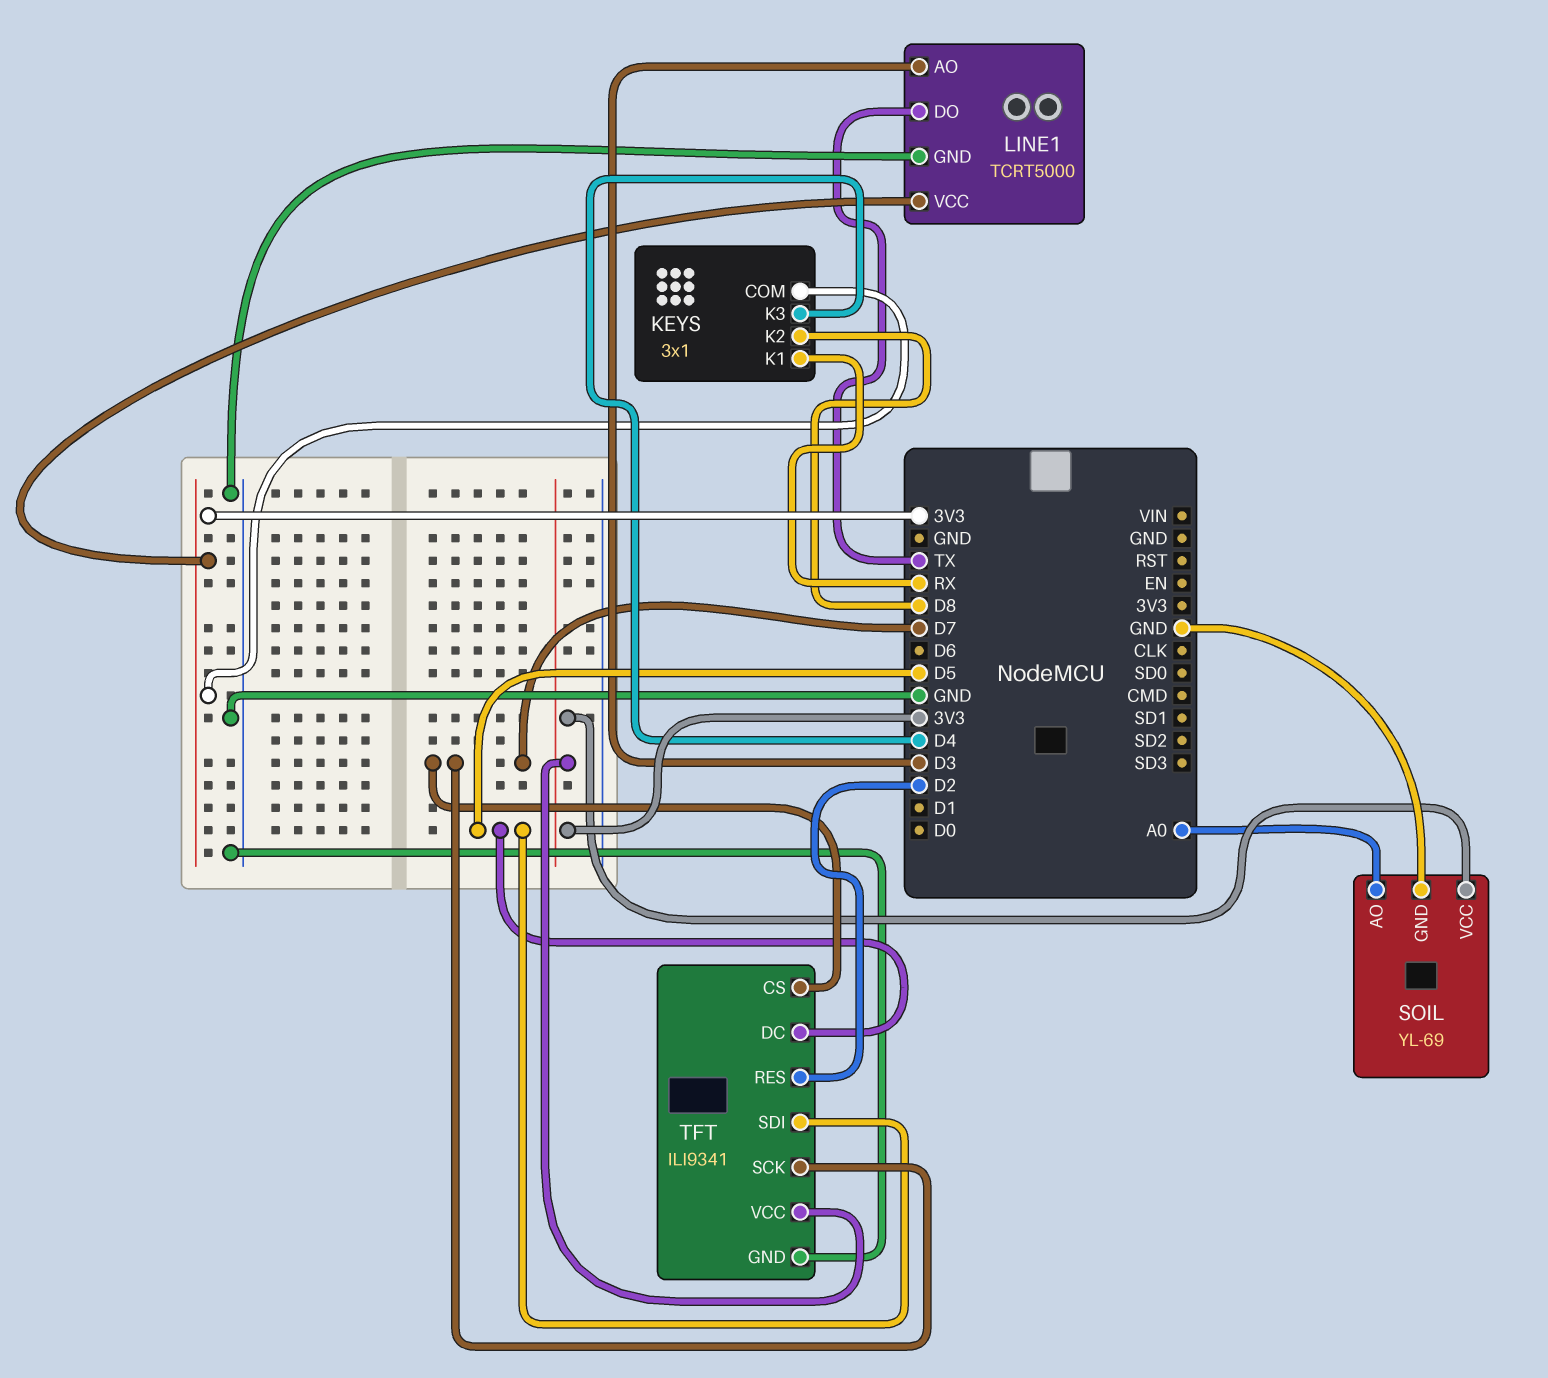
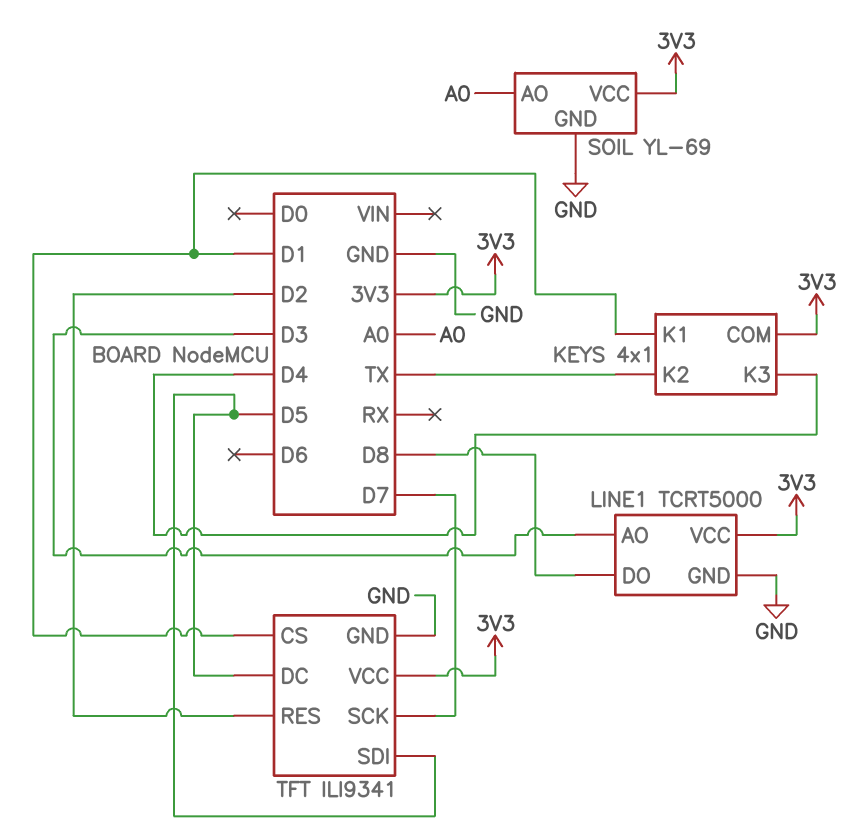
KEYS: 3x1 -> 4x1
KEYS pin K1: RX -> D1
KEYS pin K2: D8 -> TX
LINE1 pin DO: TX -> D8
TFT pin CS: D7 -> D1

